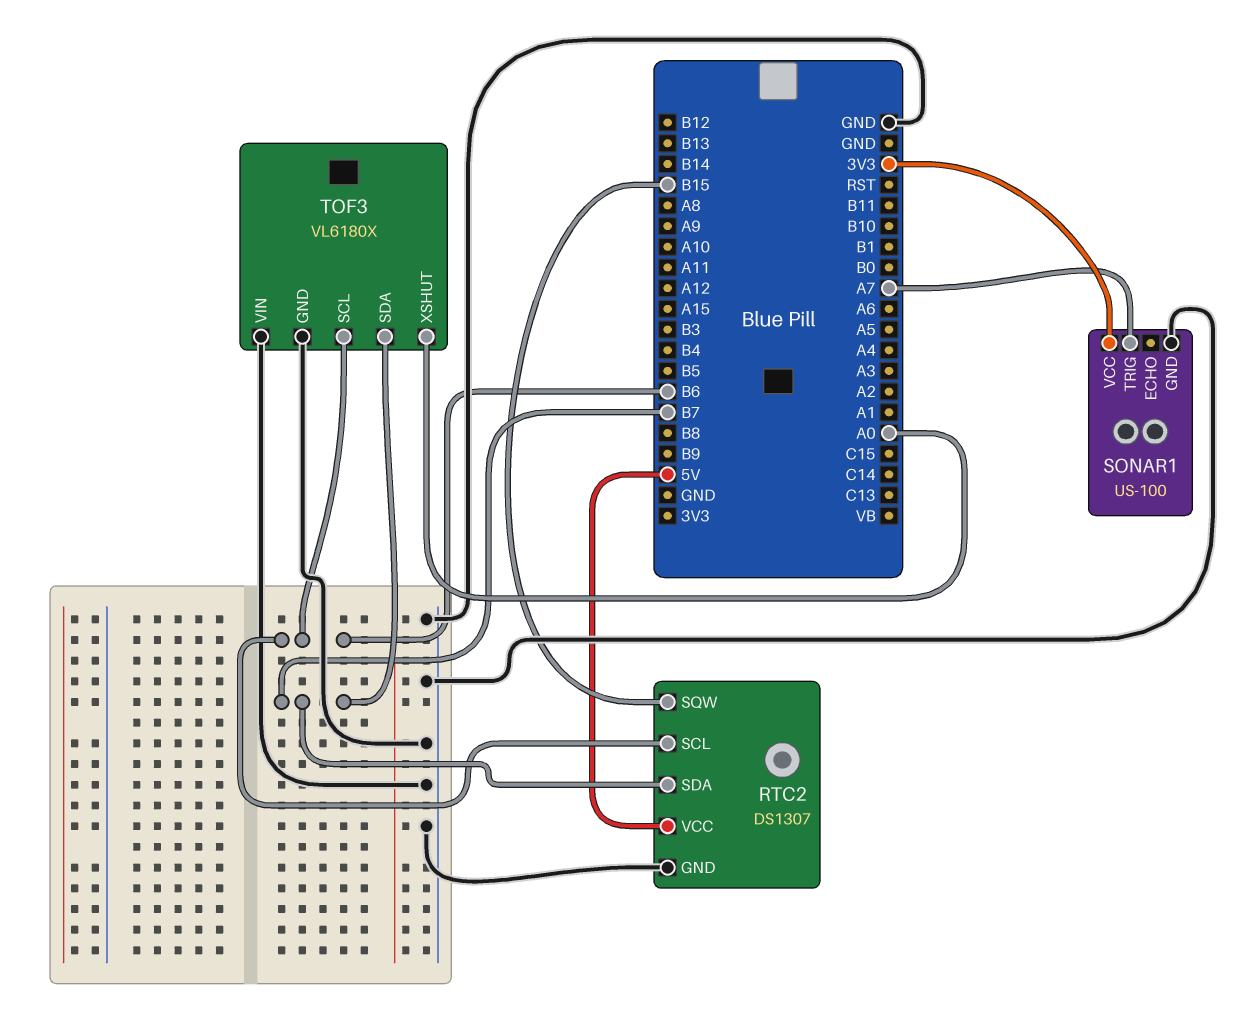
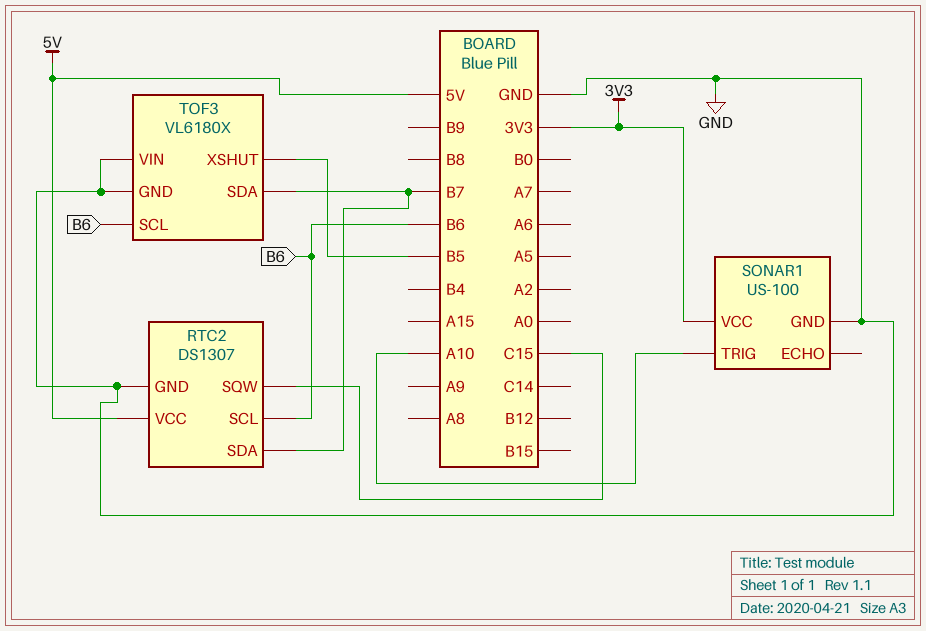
RTC2 pin SQW: B15 -> C15
SONAR1 pin TRIG: A7 -> A10
TOF3 pin XSHUT: A0 -> B5

